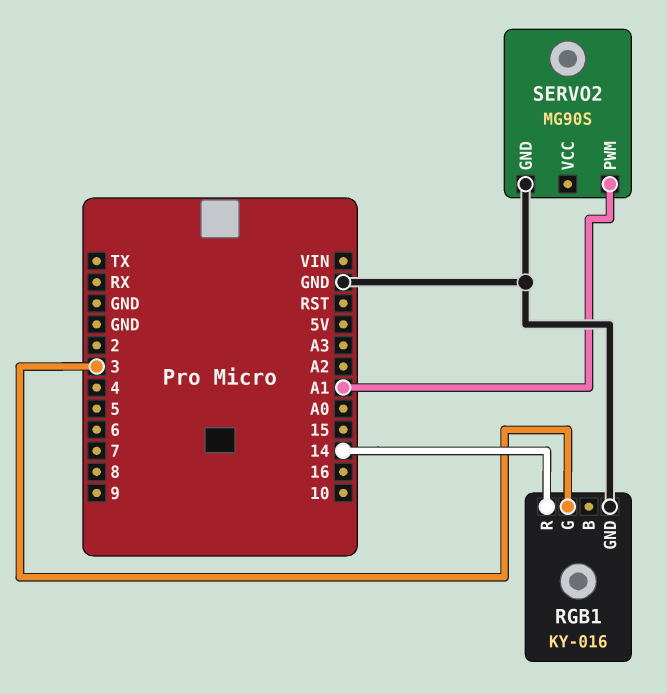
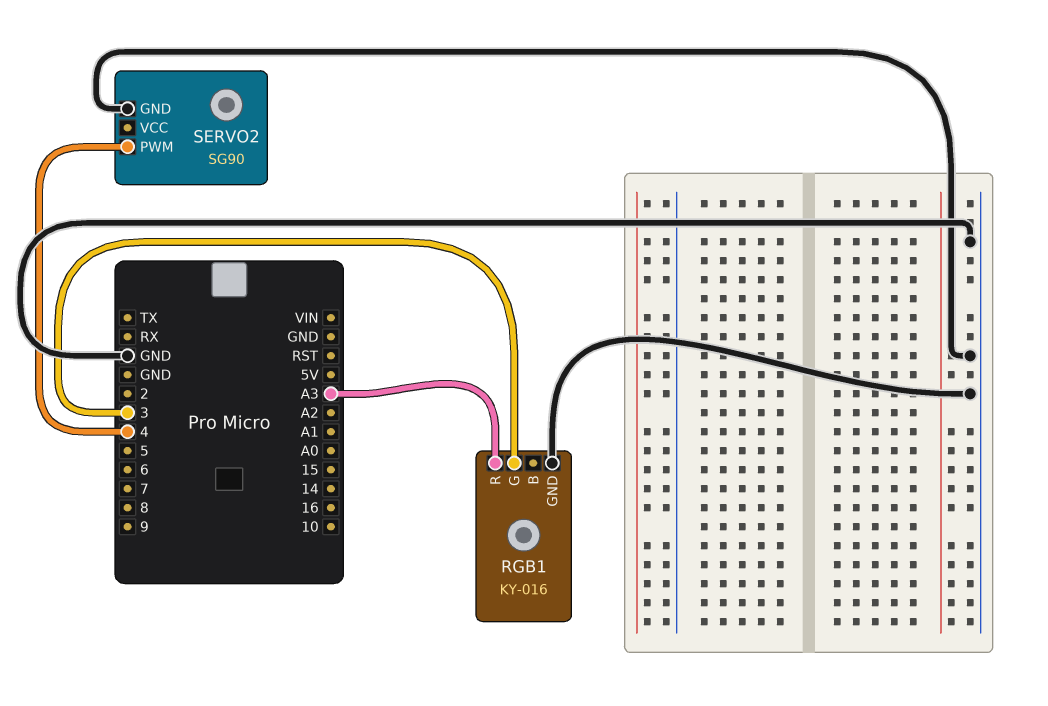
RGB1 pin R: 14 -> A3
SERVO2: MG90S -> SG90
SERVO2 pin PWM: A1 -> 4

